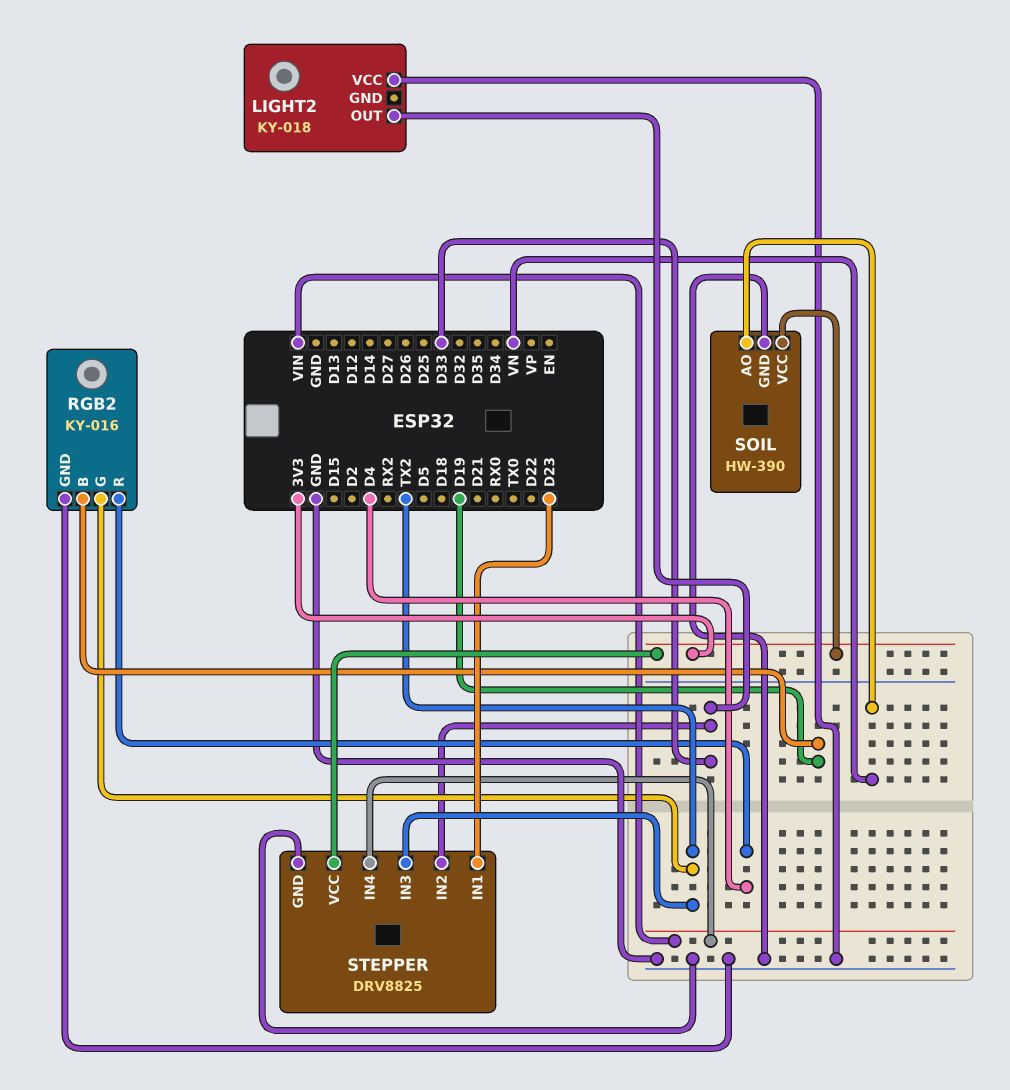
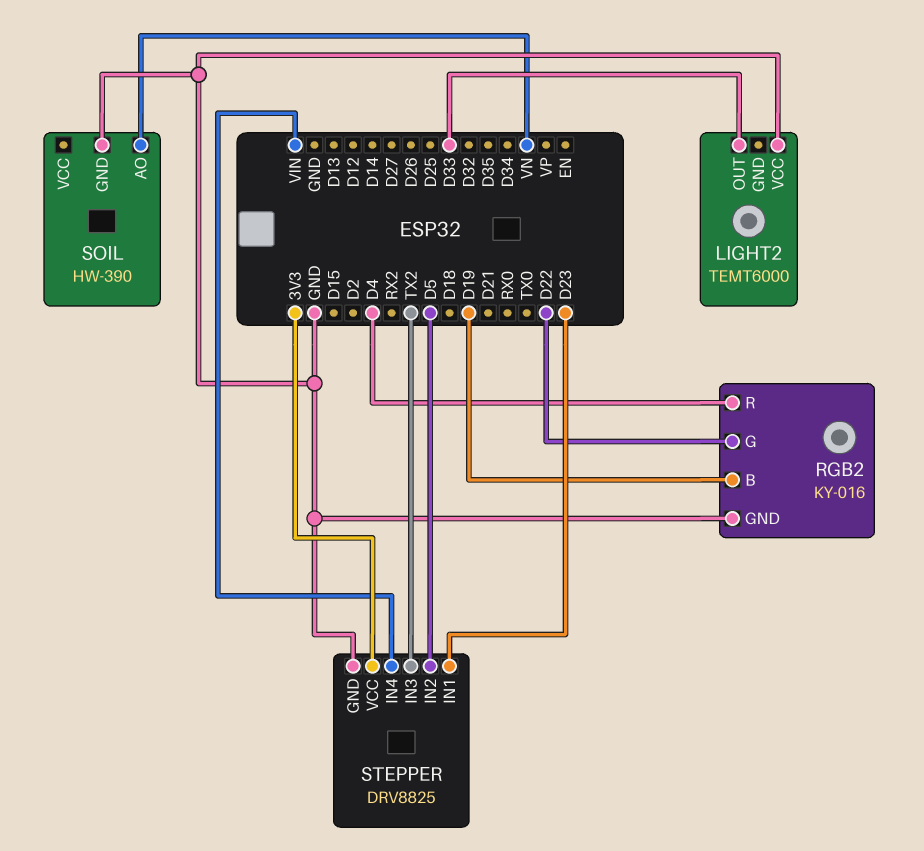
LIGHT2: KY-018 -> TEMT6000
RGB2 pin G: TX2 -> D22
SOIL pin VCC: 3V3 -> none
STEPPER pin IN2: D33 -> D5

